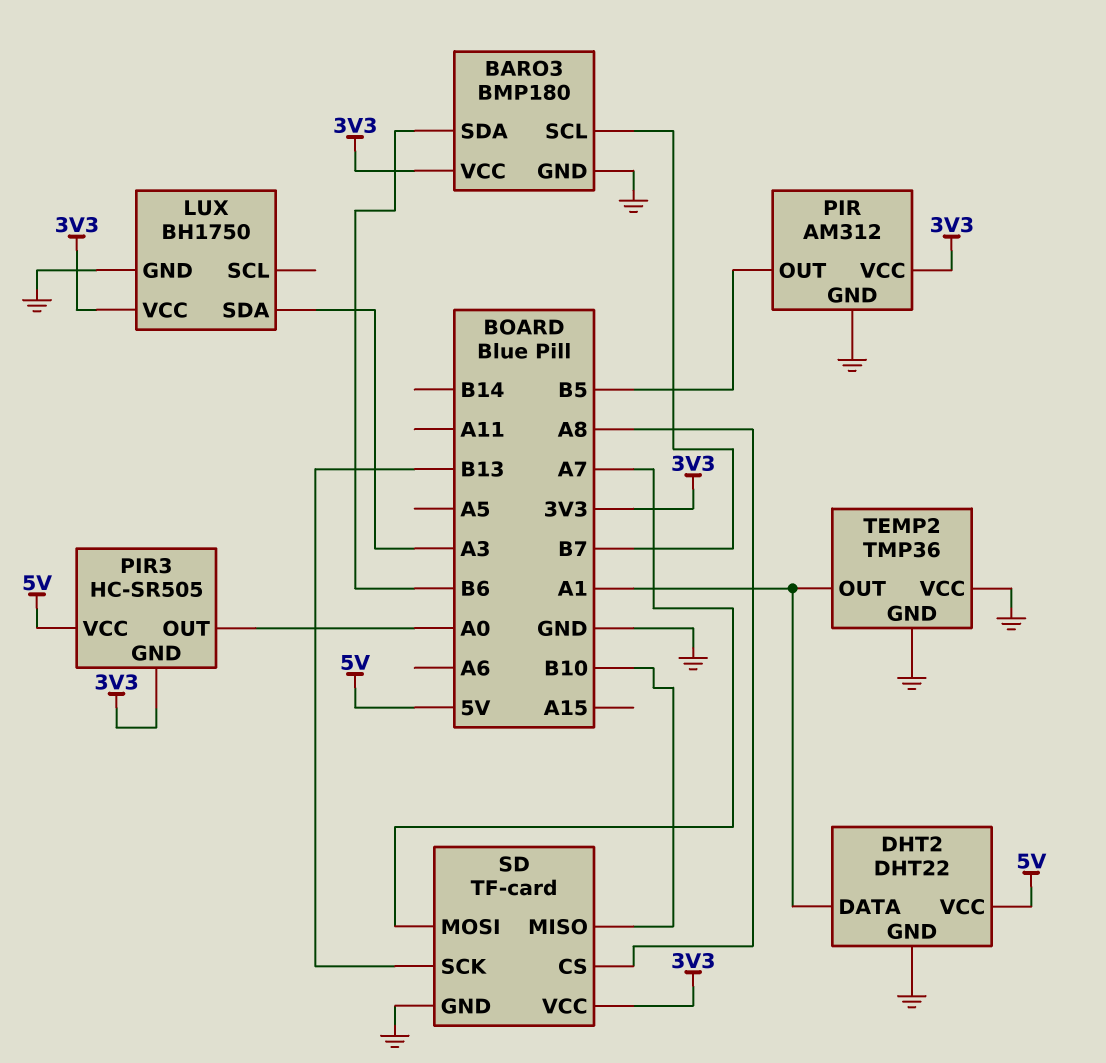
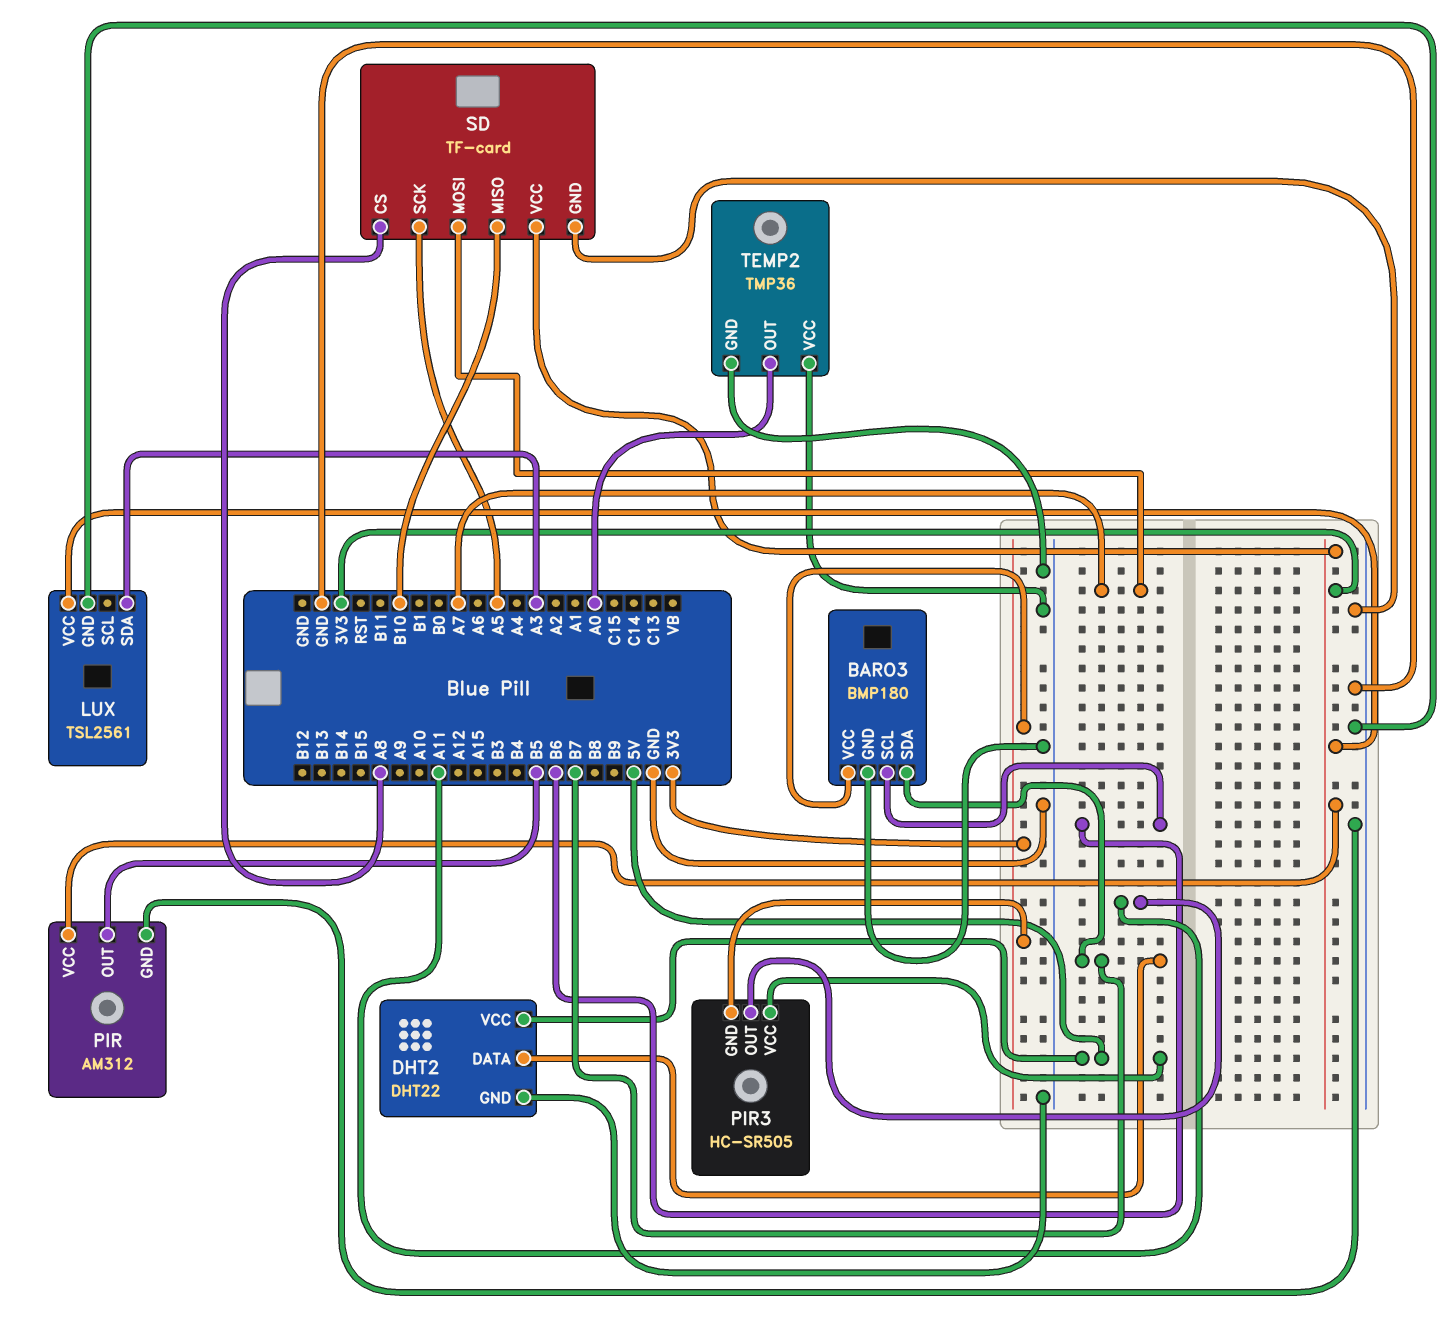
BARO3 pin SCL: B7 -> B6
BARO3 pin SDA: B6 -> B7
DHT2 pin DATA: A1 -> B7
LUX: BH1750 -> TSL2561
PIR3 pin OUT: A0 -> A11
SD pin SCK: B13 -> A5
TEMP2 pin OUT: A1 -> A0

